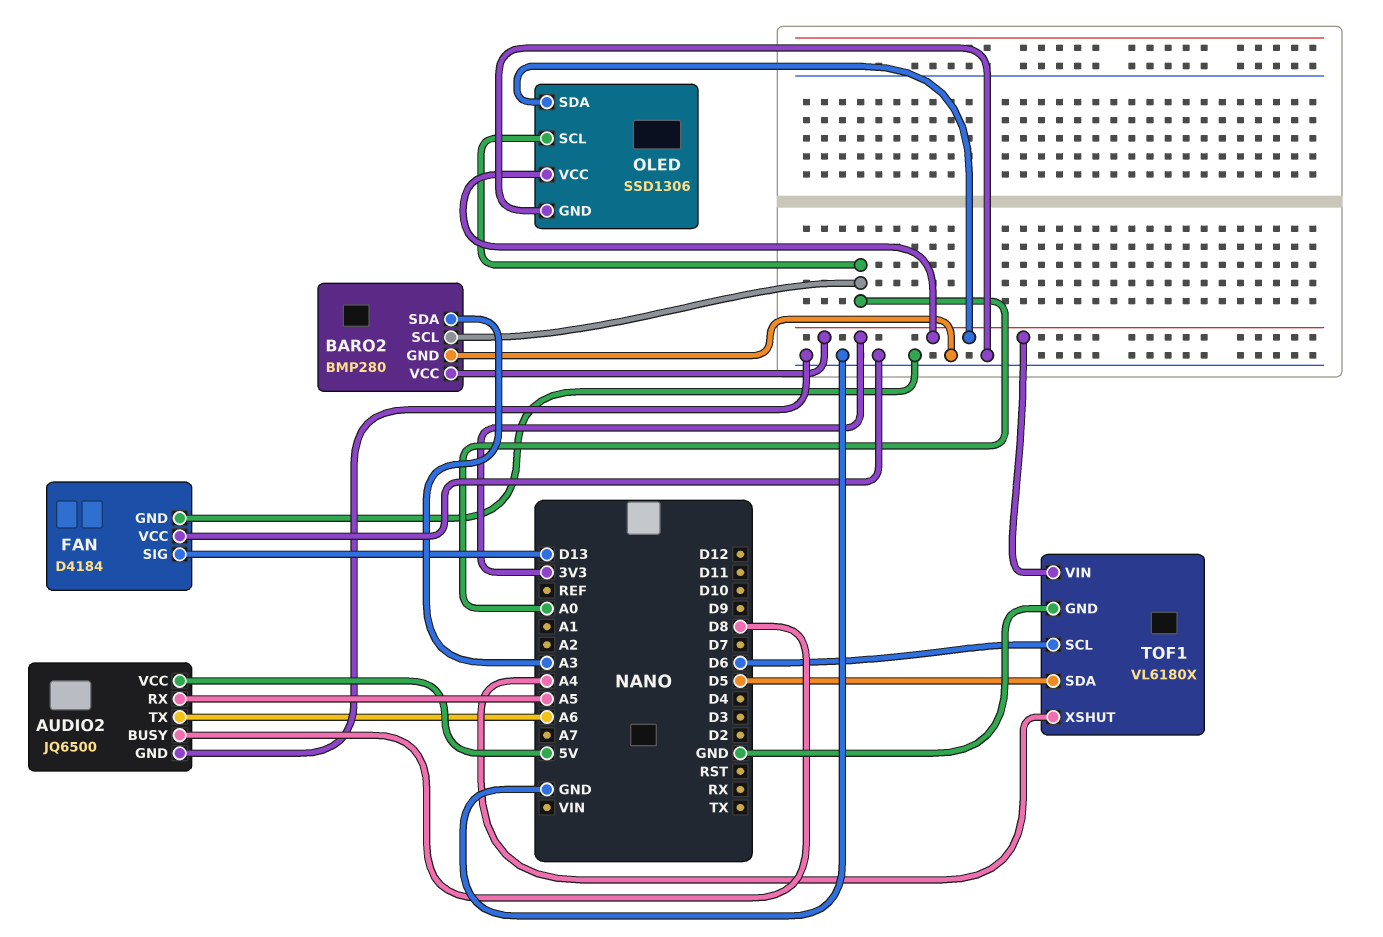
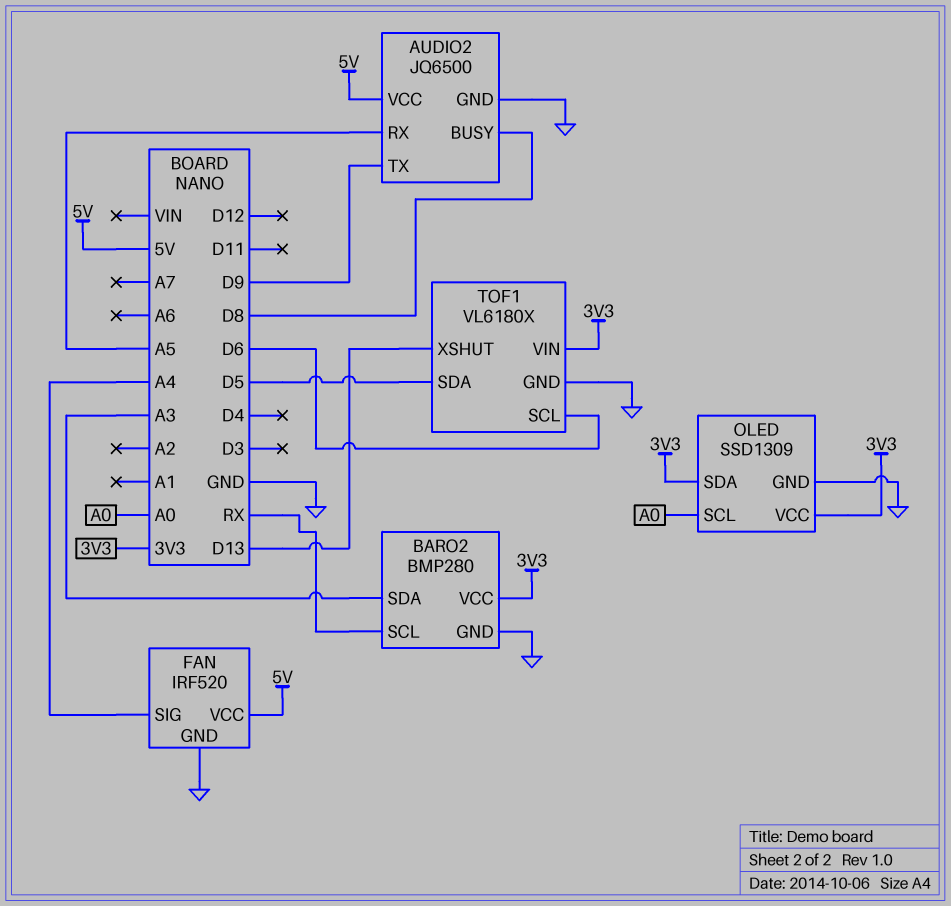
AUDIO2 pin TX: A6 -> D9
BARO2 pin SCL: A0 -> RX
FAN: D4184 -> IRF520
FAN pin SIG: D13 -> A4
FAN pin VCC: GND -> 5V
OLED: SSD1306 -> SSD1309
TOF1 pin XSHUT: A4 -> D13

